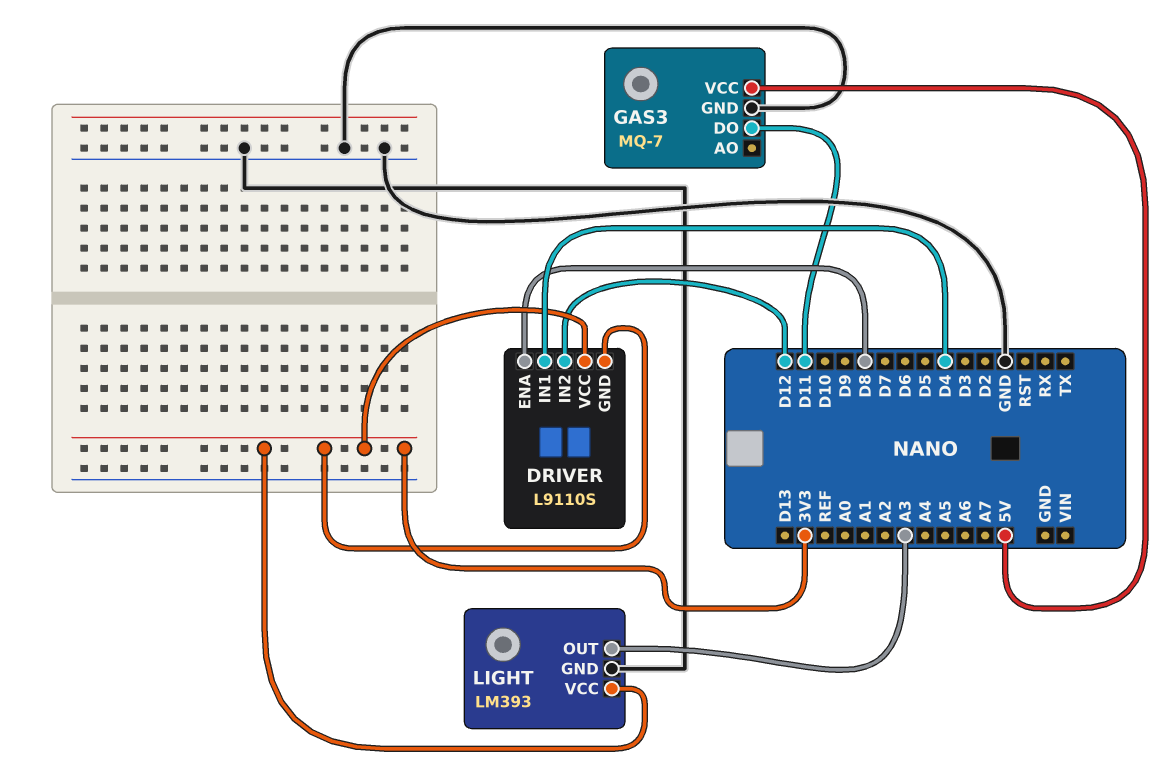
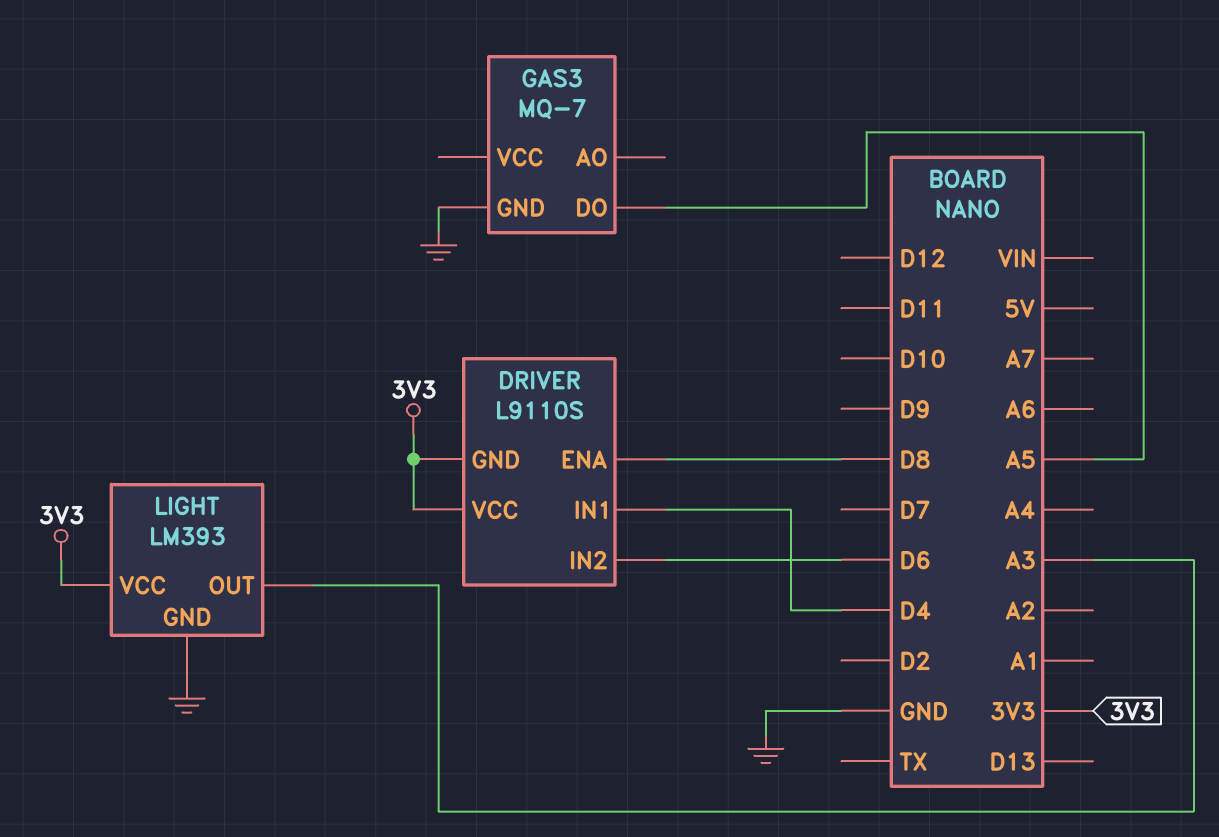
DRIVER pin IN2: D12 -> D6
GAS3 pin DO: D11 -> A5
GAS3 pin VCC: 5V -> none

